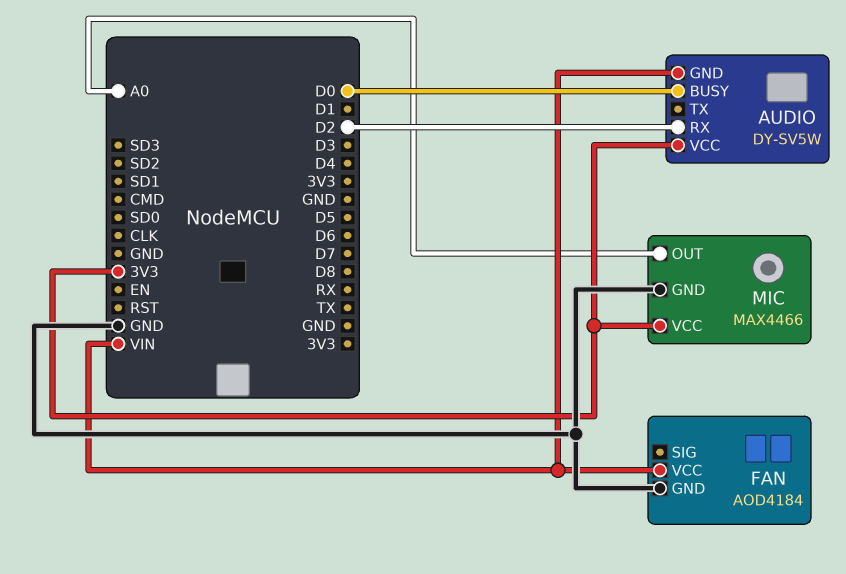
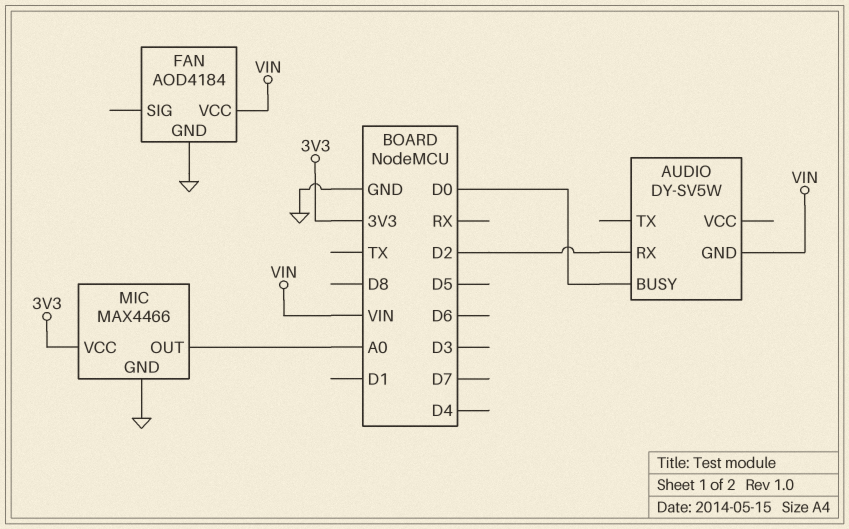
AUDIO pin VCC: 3V3 -> none

